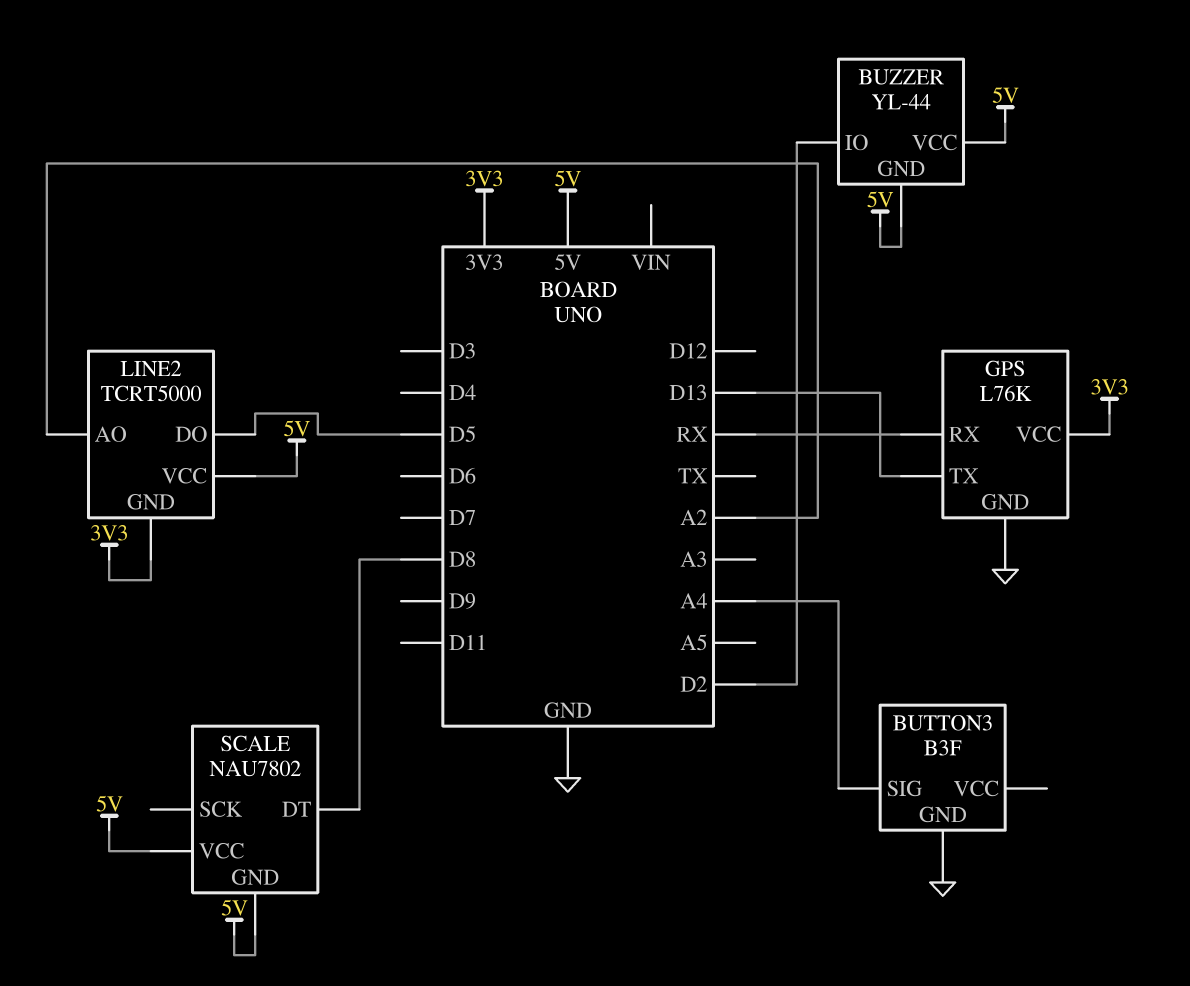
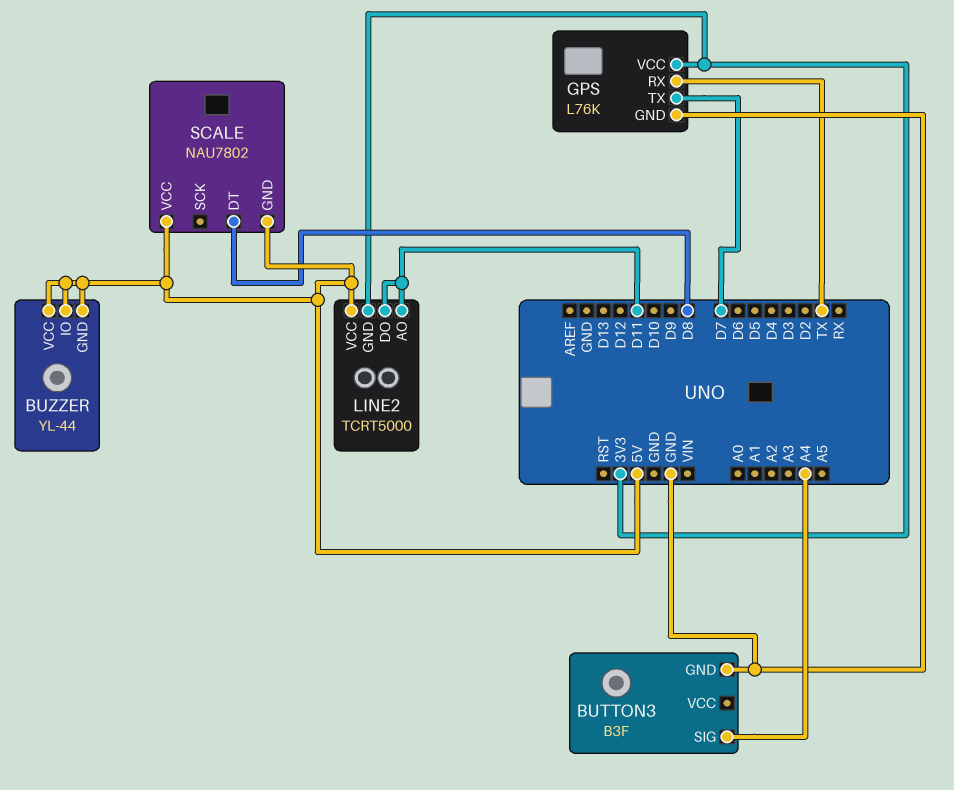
BUZZER pin IO: D2 -> 5V
GPS pin RX: RX -> TX
GPS pin TX: D13 -> D7
LINE2 pin AO: A2 -> D11
LINE2 pin DO: D5 -> D11

